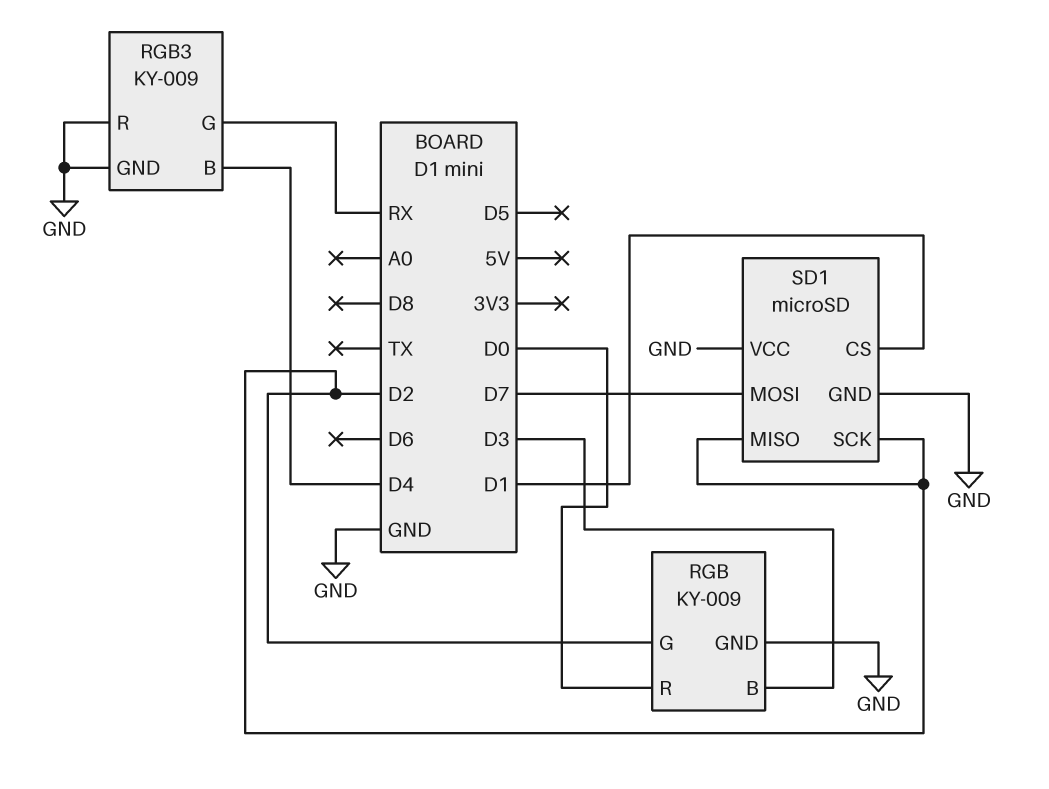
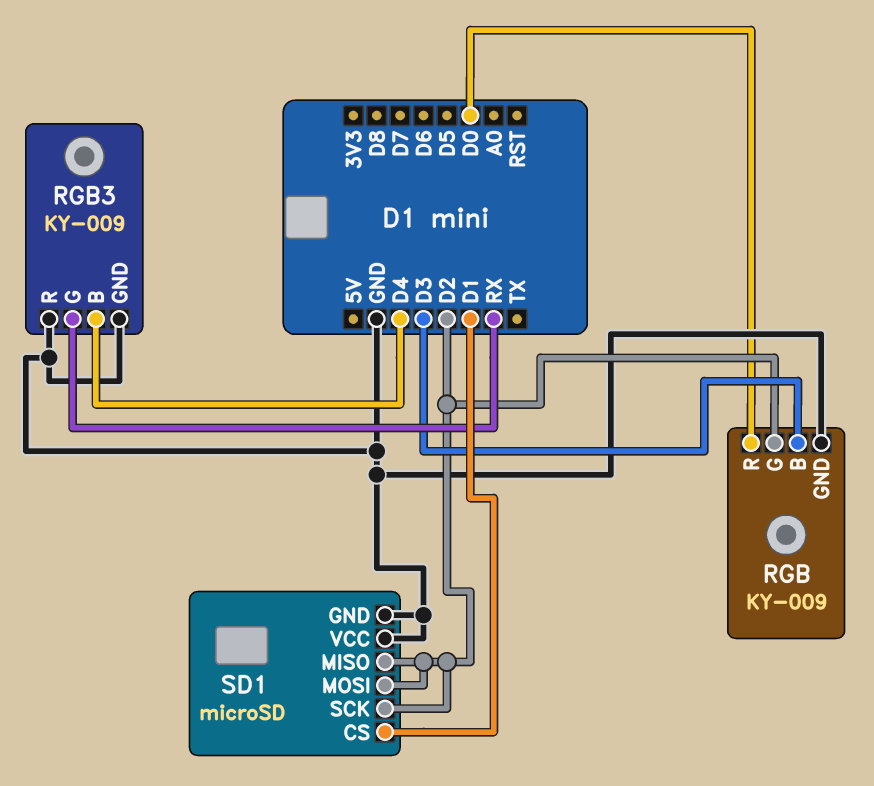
SD1 pin MOSI: D7 -> D2

